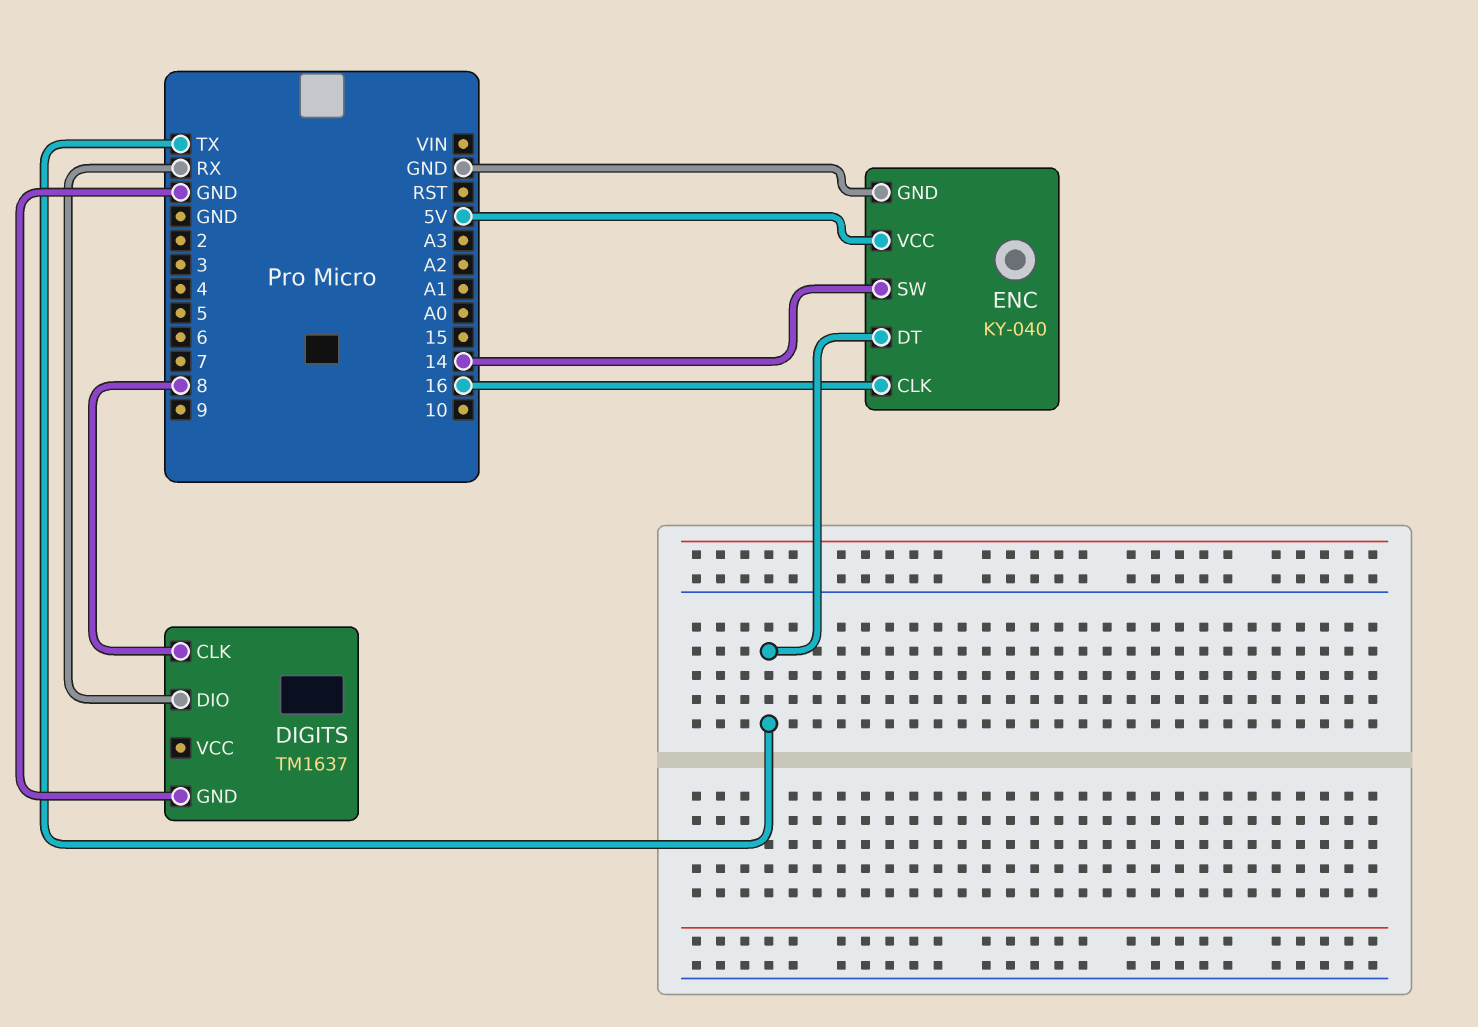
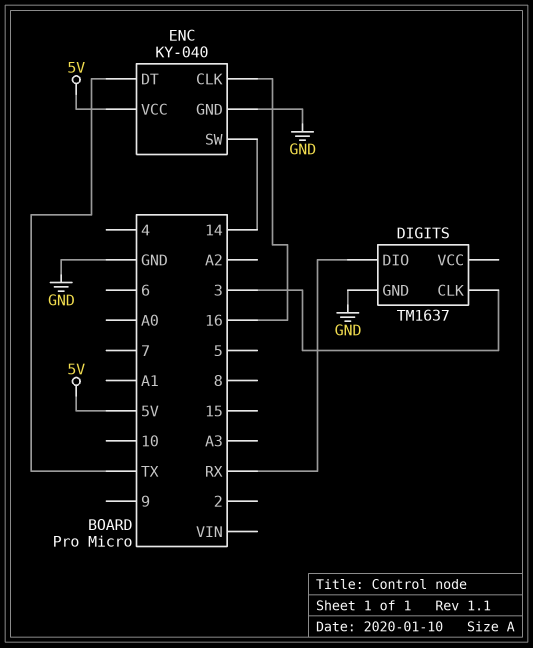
DIGITS pin CLK: 8 -> 3

